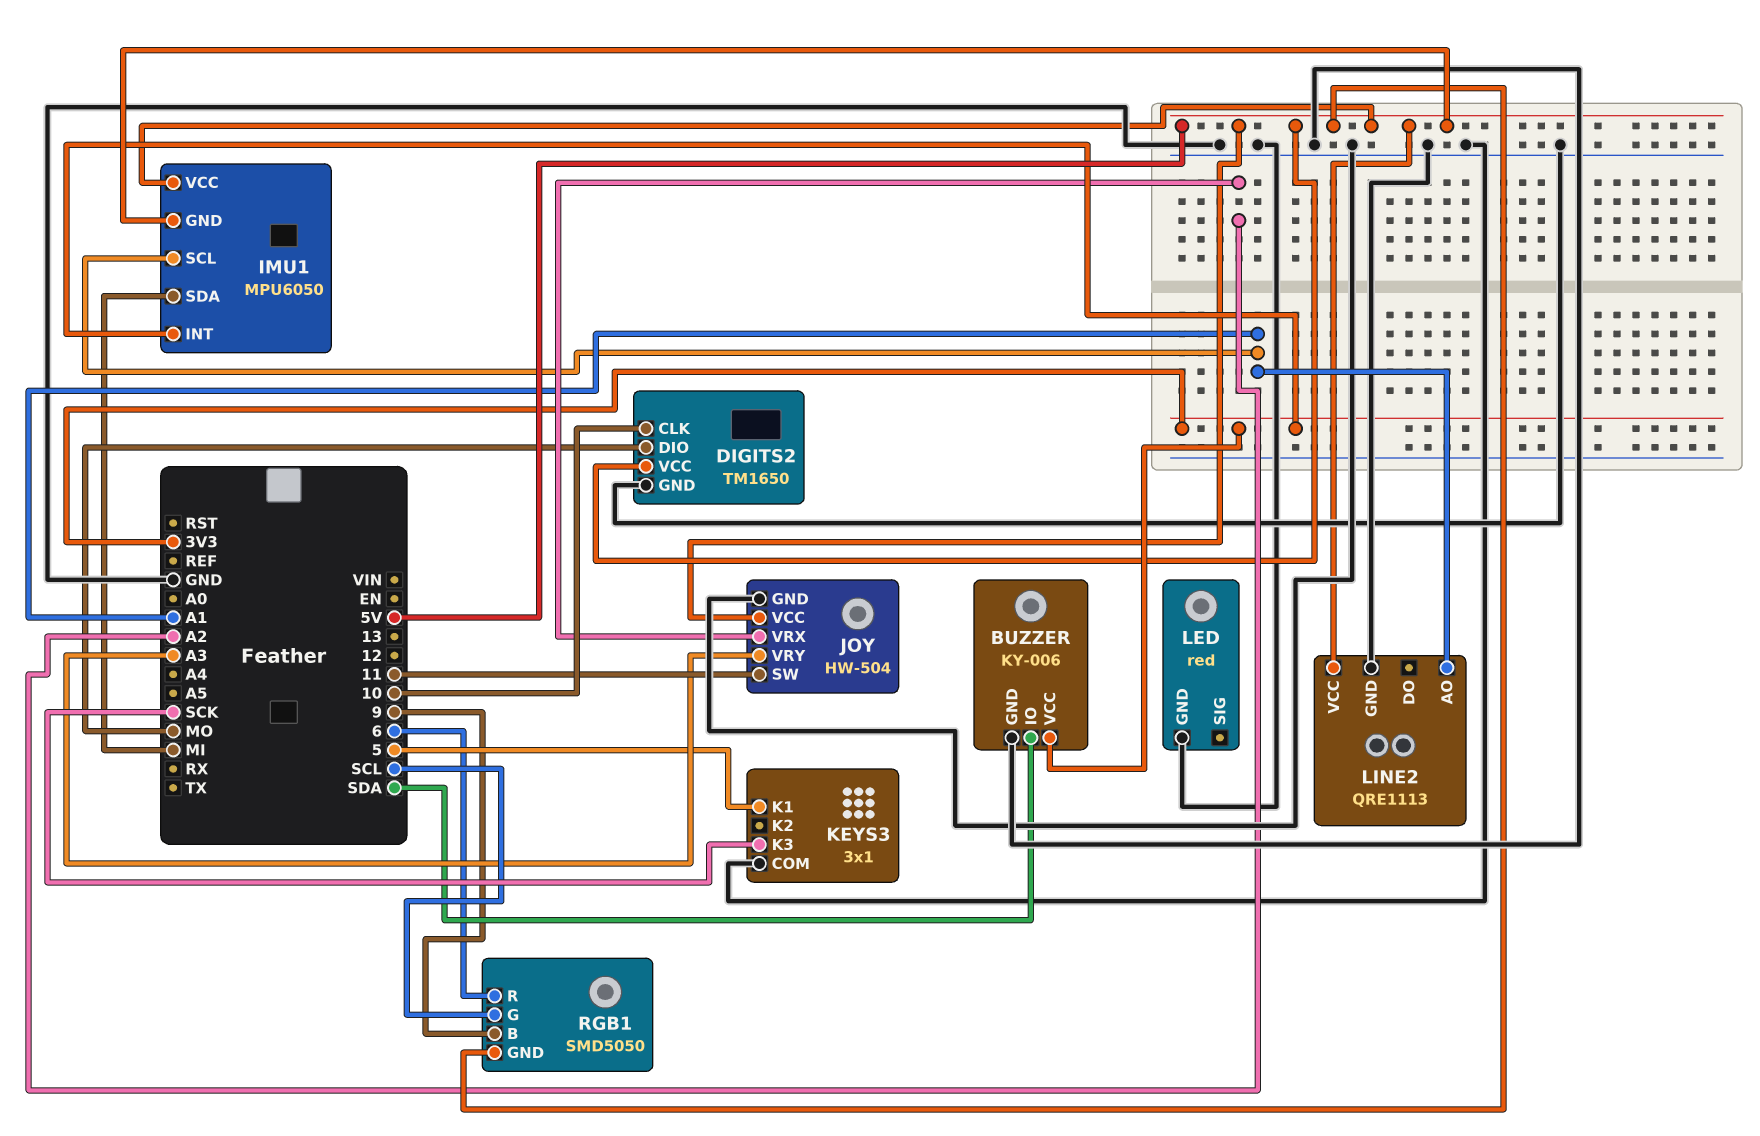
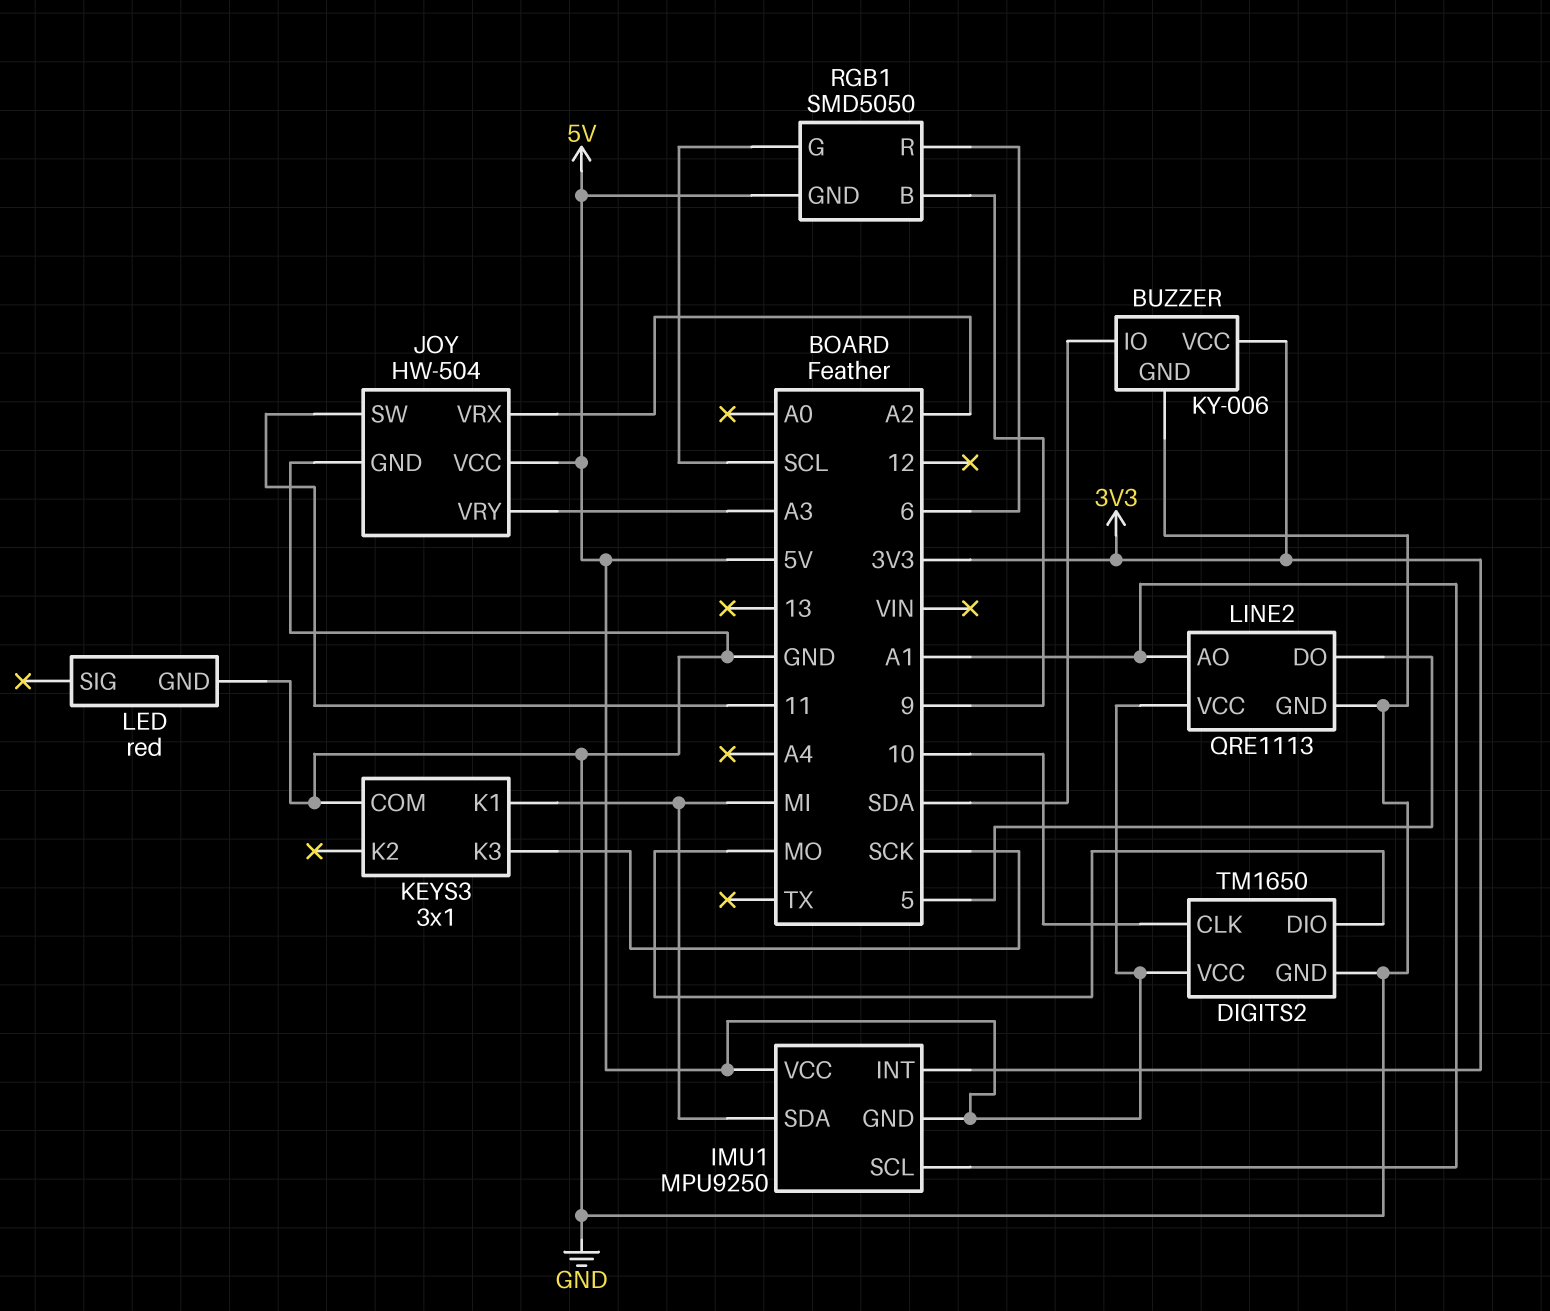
IMU1: MPU6050 -> MPU9250
KEYS3 pin K1: 5 -> MI
LINE2 pin DO: none -> 5

